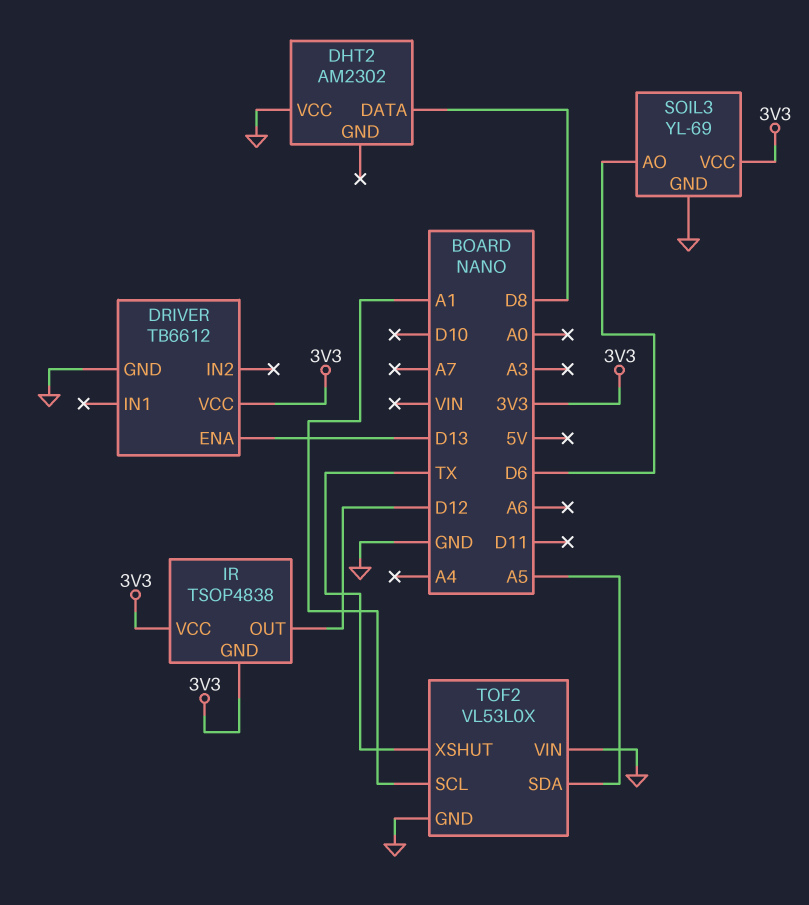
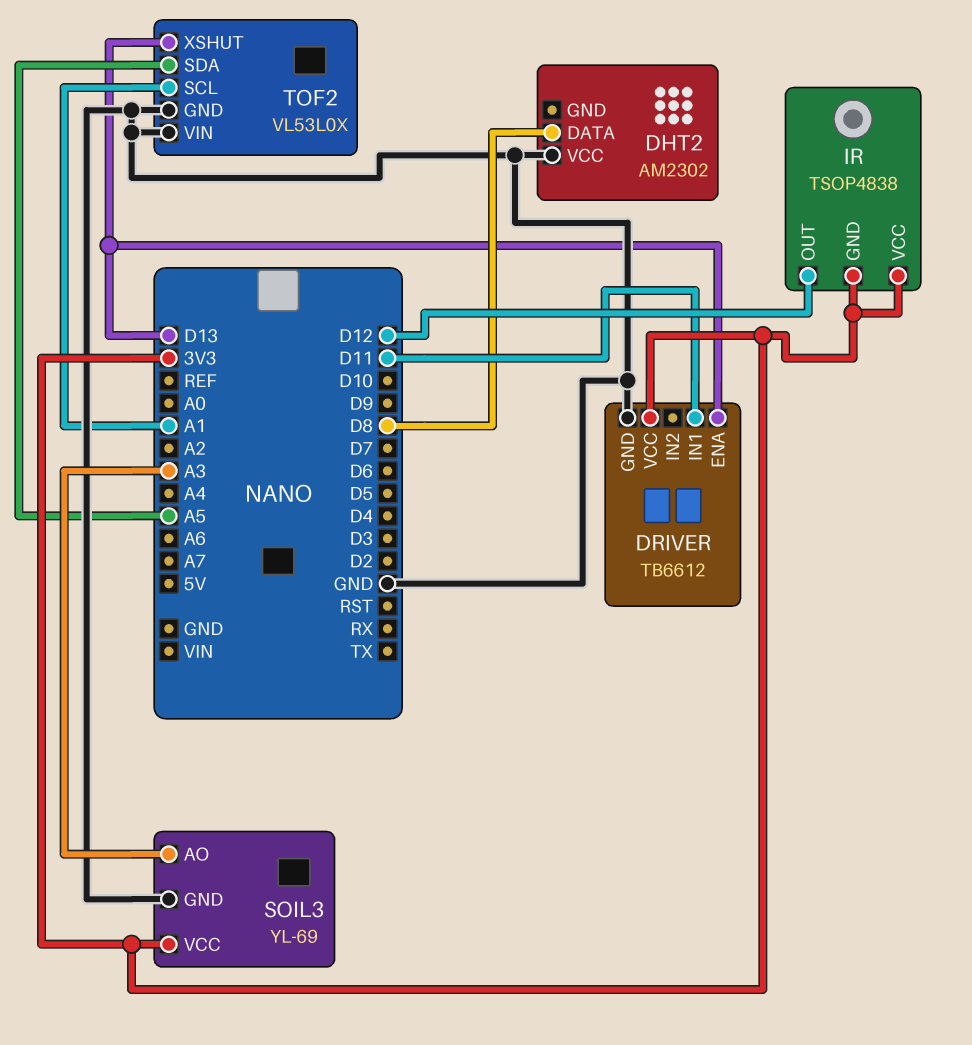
DRIVER pin IN1: none -> D11
SOIL3 pin AO: D6 -> A3
TOF2 pin XSHUT: TX -> D13

